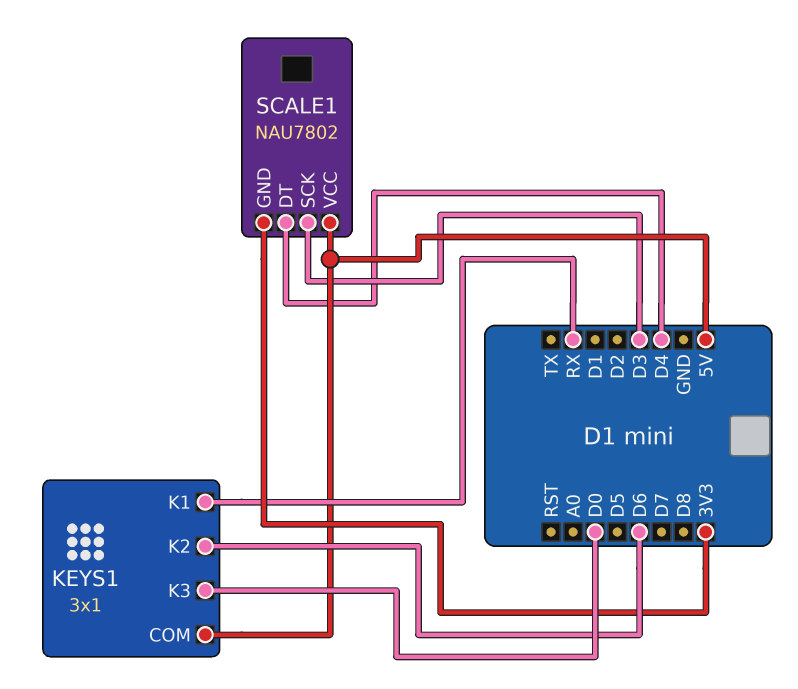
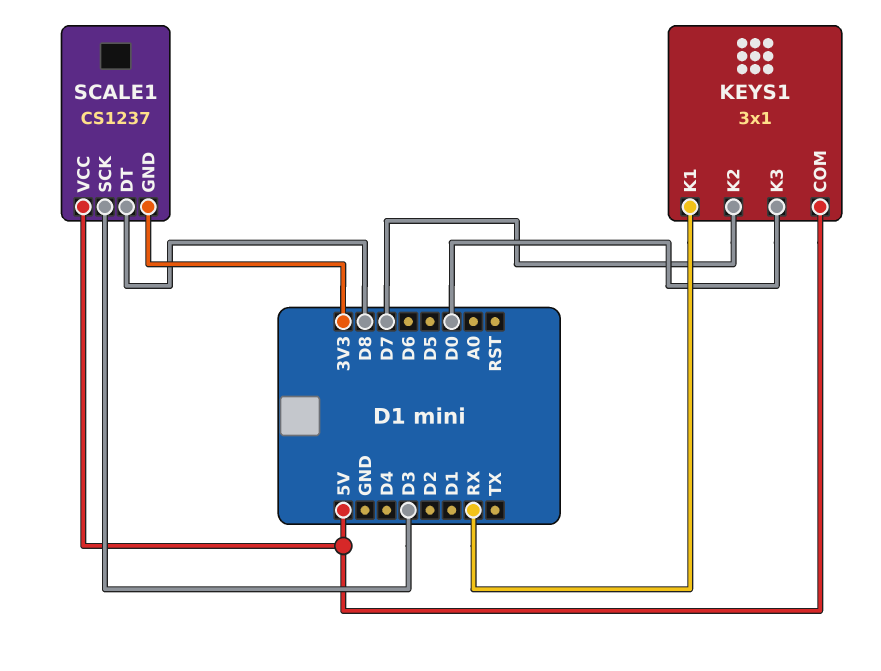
KEYS1 pin K2: D6 -> D7
SCALE1: NAU7802 -> CS1237
SCALE1 pin DT: D4 -> D8

